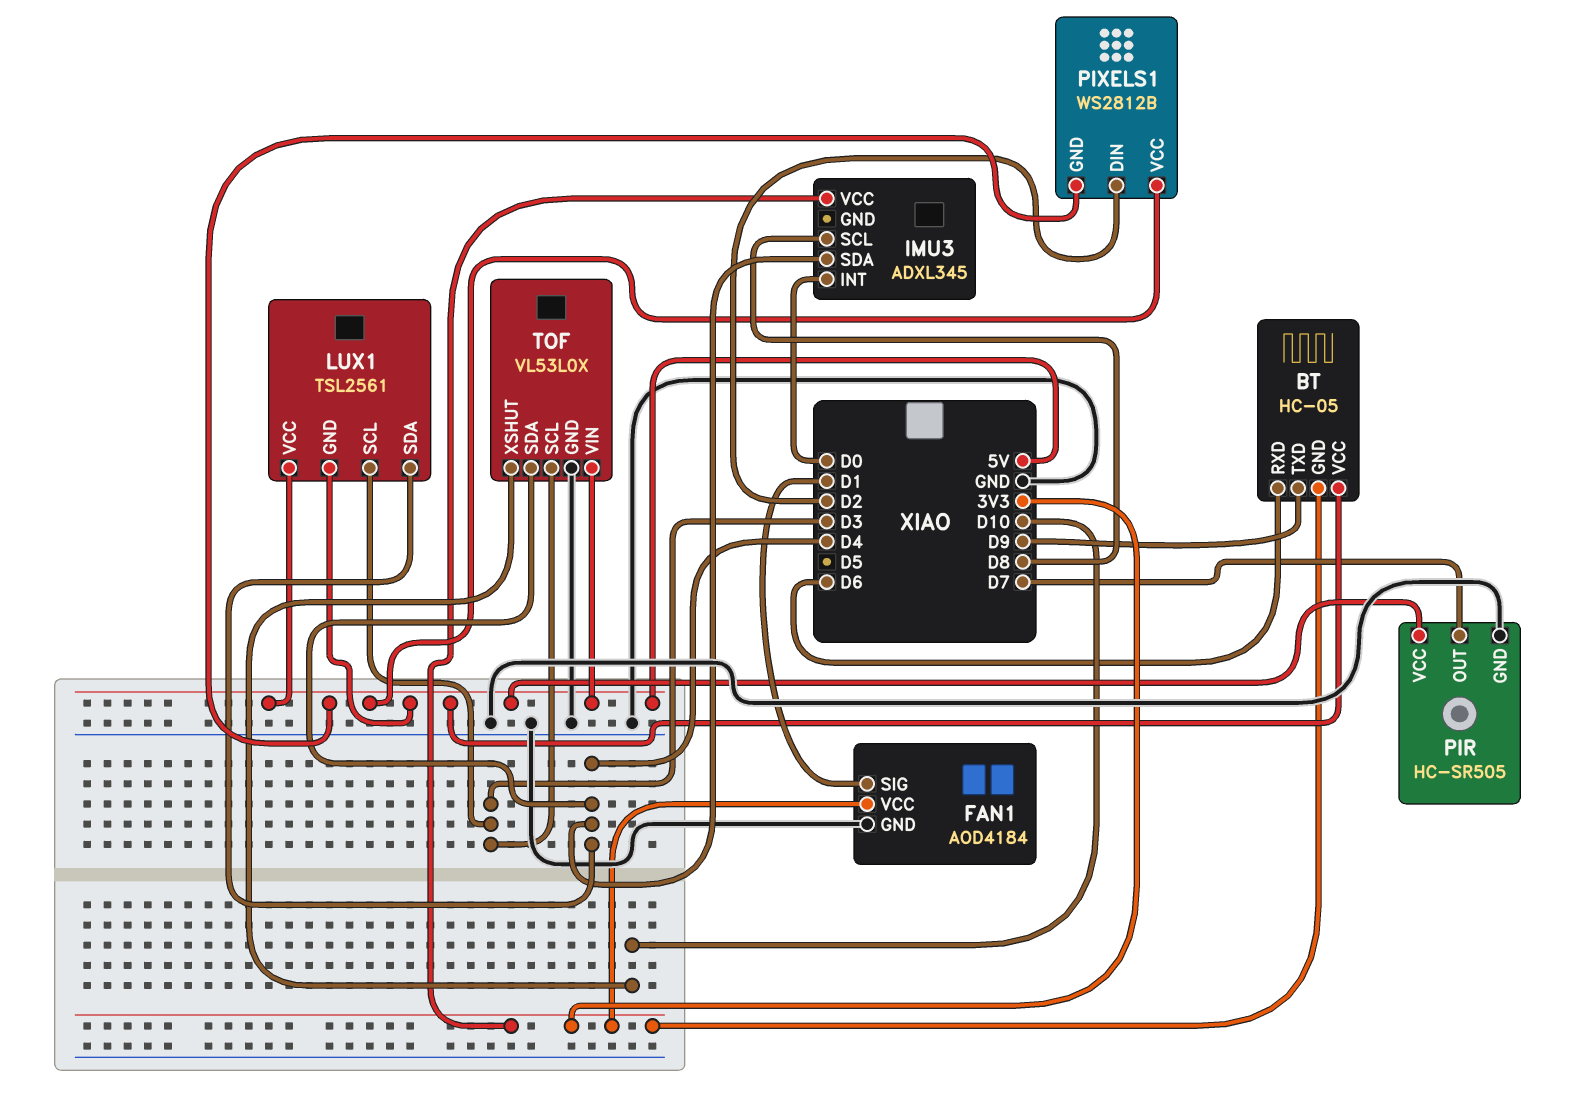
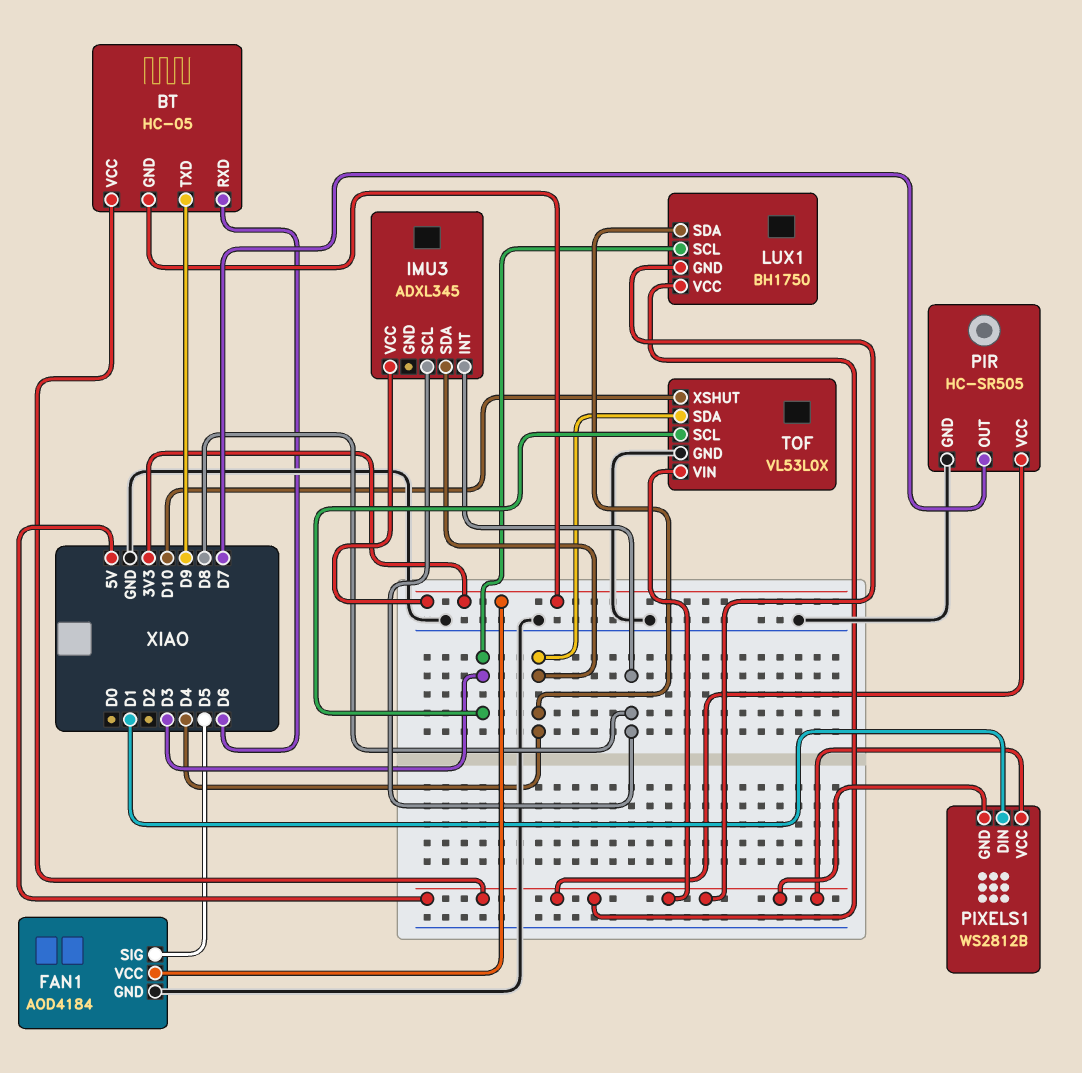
FAN1 pin SIG: D1 -> D5
IMU3 pin INT: D0 -> D8
LUX1: TSL2561 -> BH1750
PIXELS1 pin DIN: D2 -> D1

